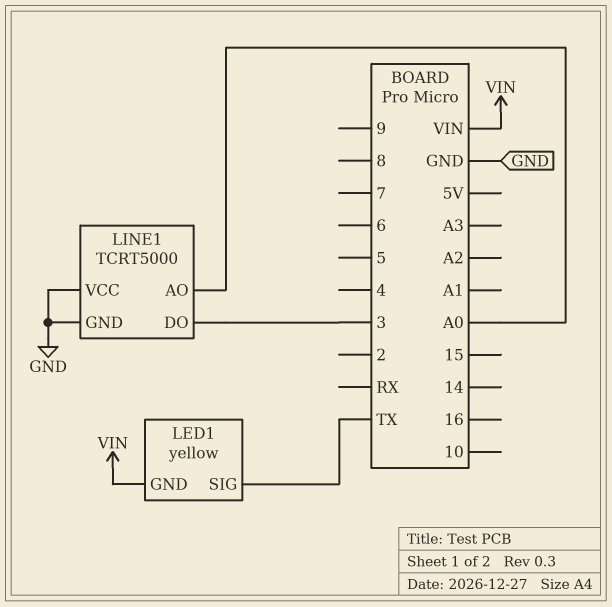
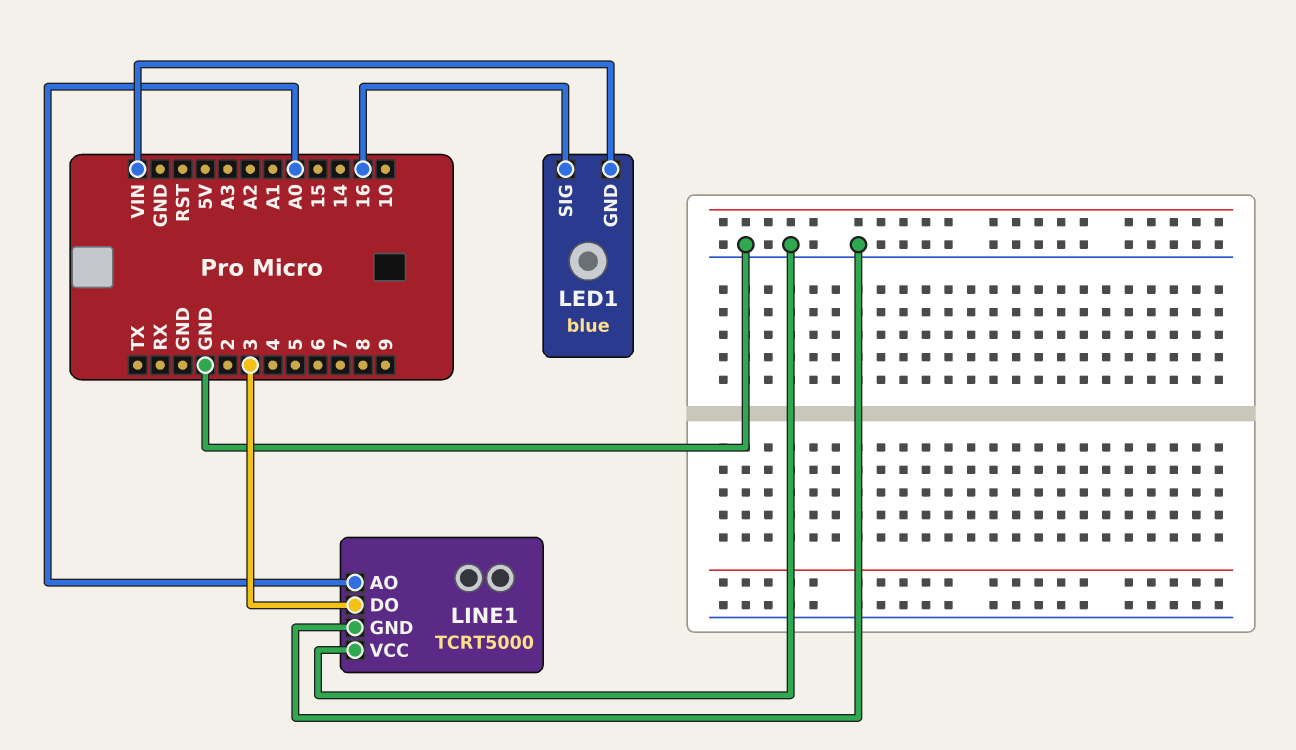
LED1: yellow -> blue
LED1 pin SIG: TX -> 16

